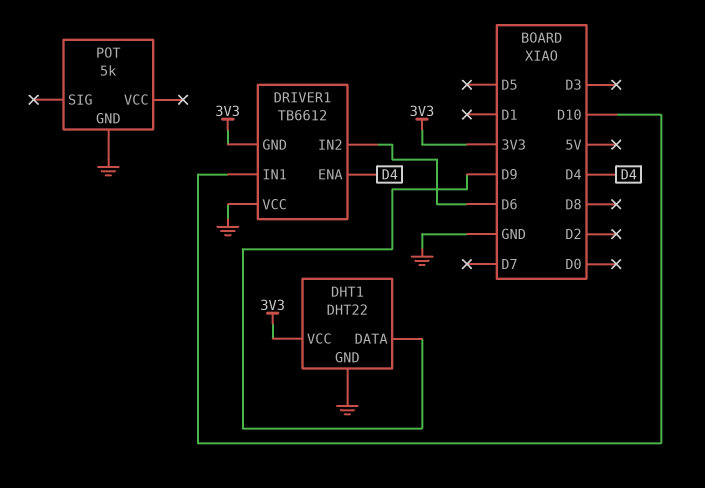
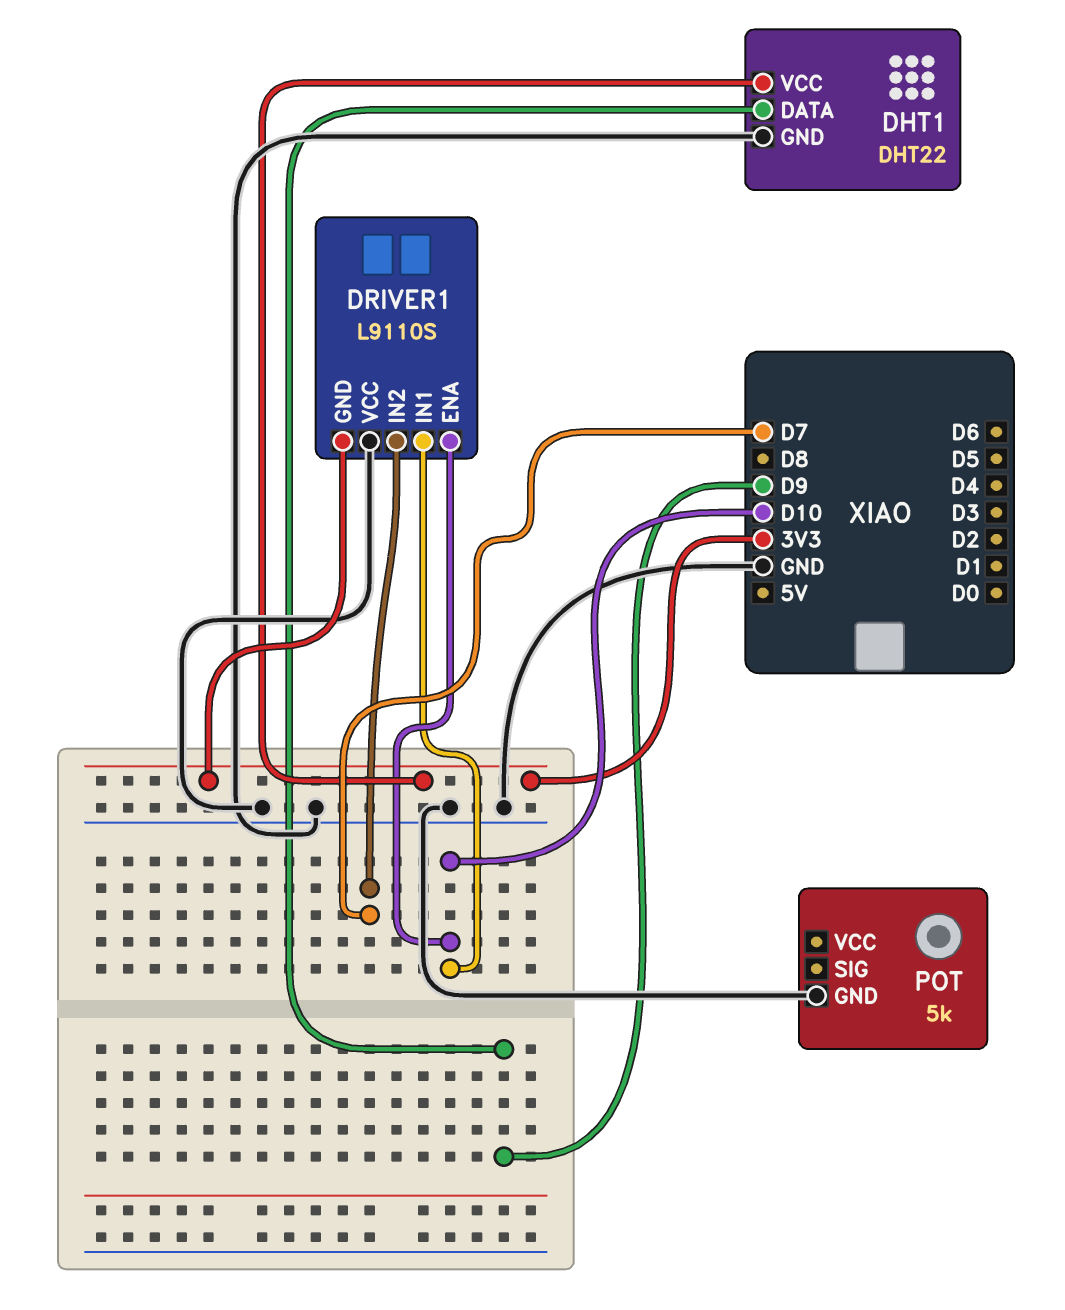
DRIVER1: TB6612 -> L9110S
DRIVER1 pin ENA: D4 -> D10
DRIVER1 pin IN2: D6 -> D7

